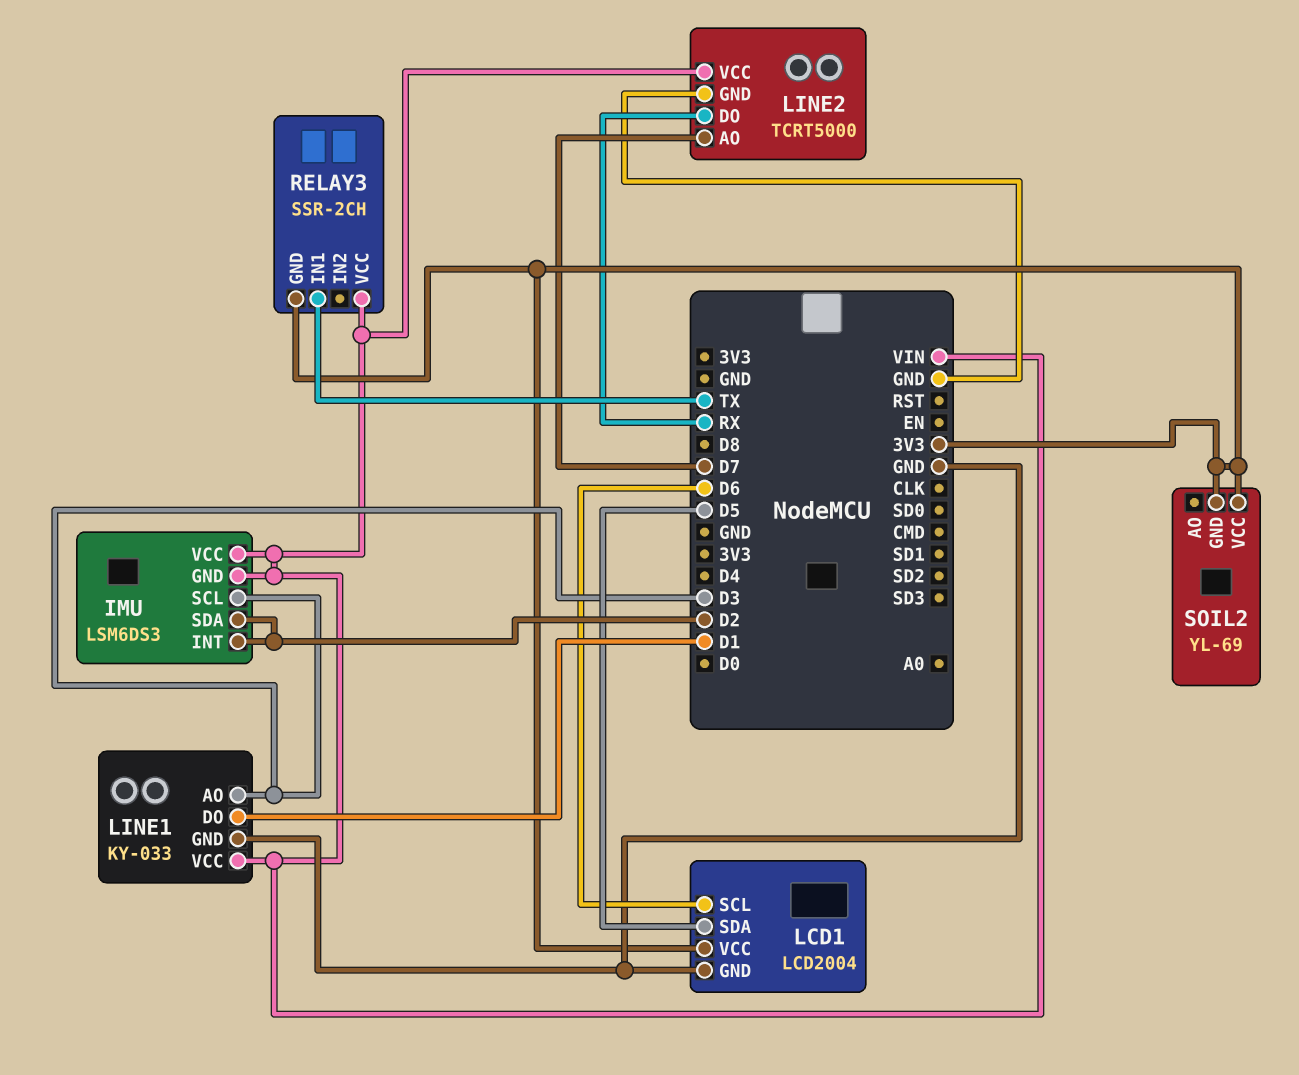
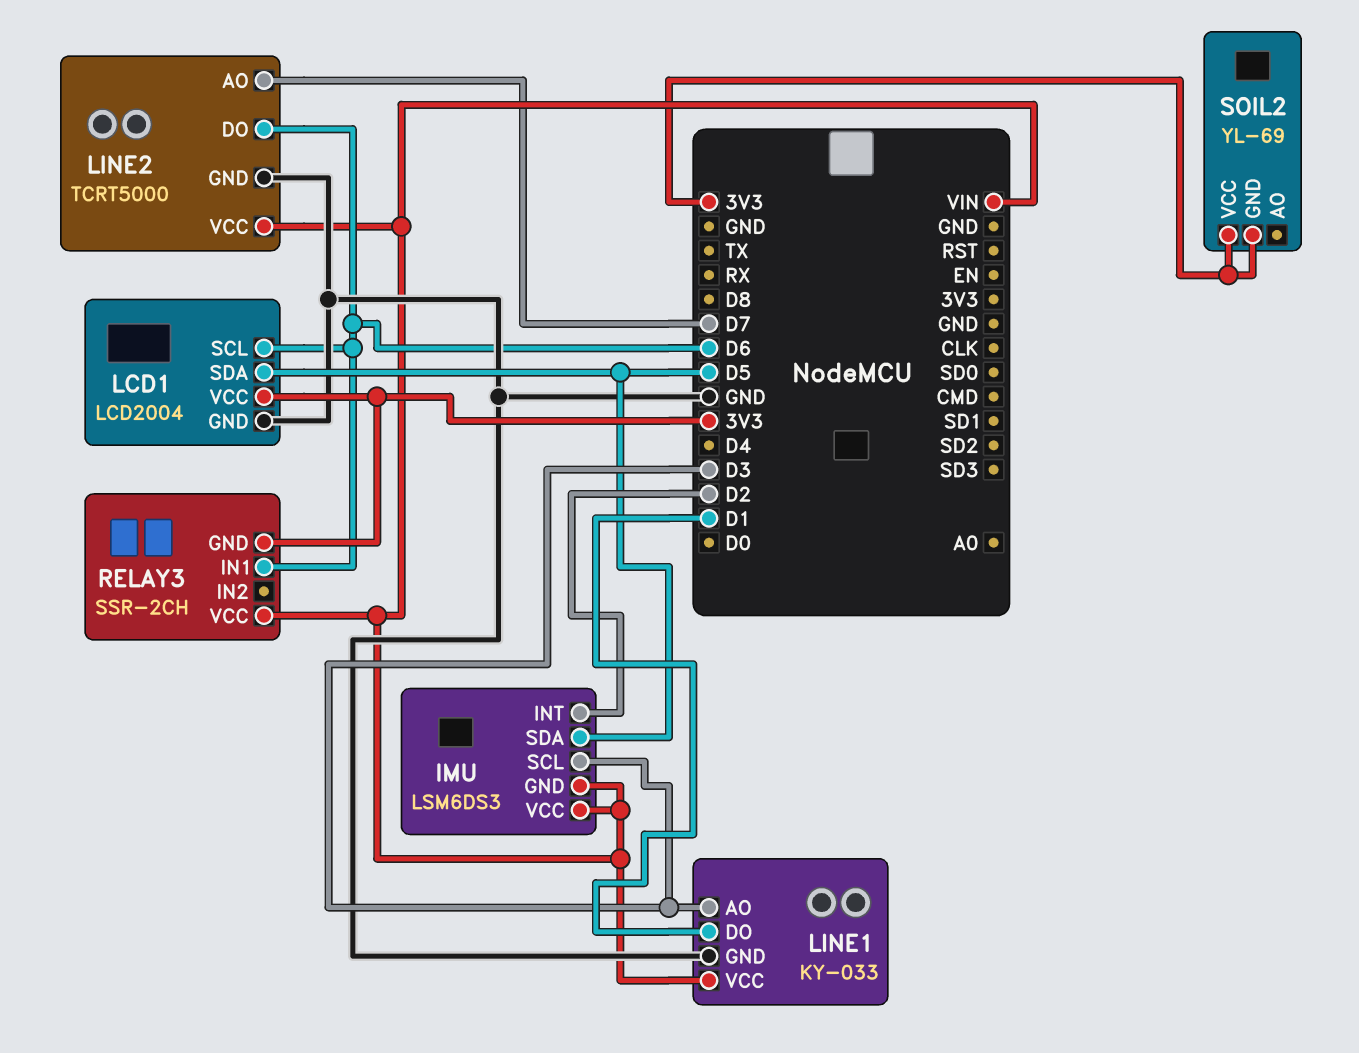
IMU pin SDA: D2 -> D5
LINE2 pin DO: RX -> D6
RELAY3 pin IN1: TX -> D6

